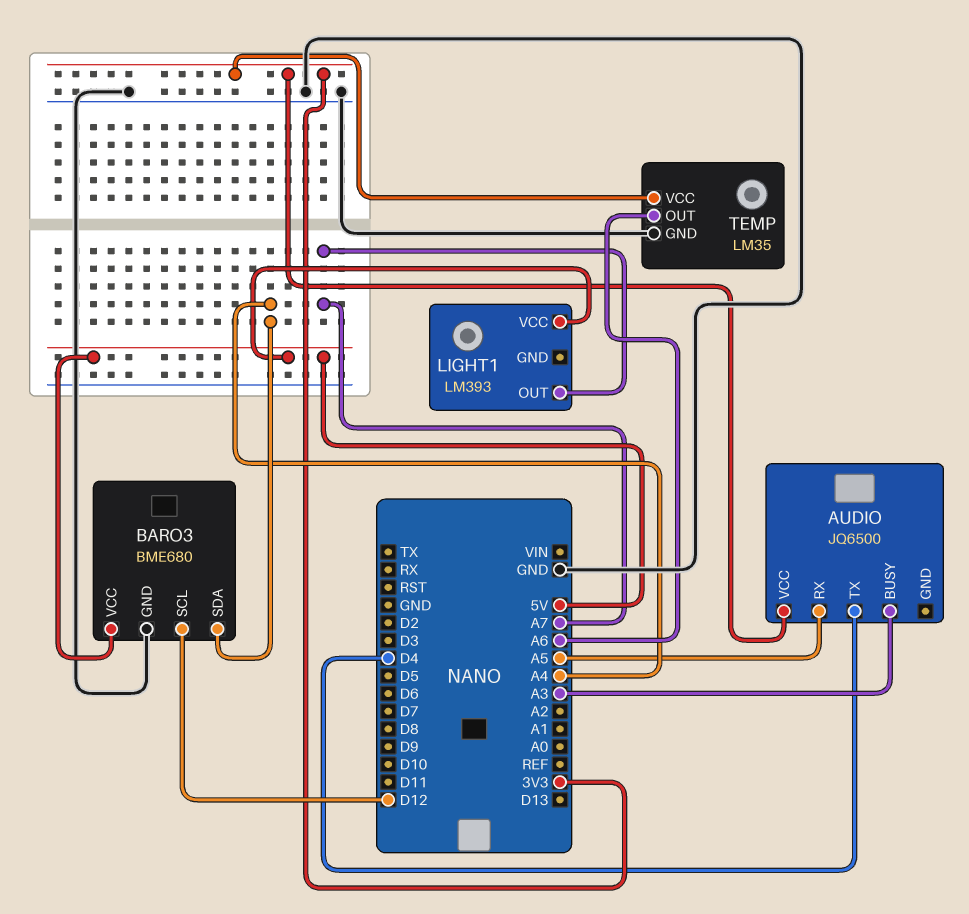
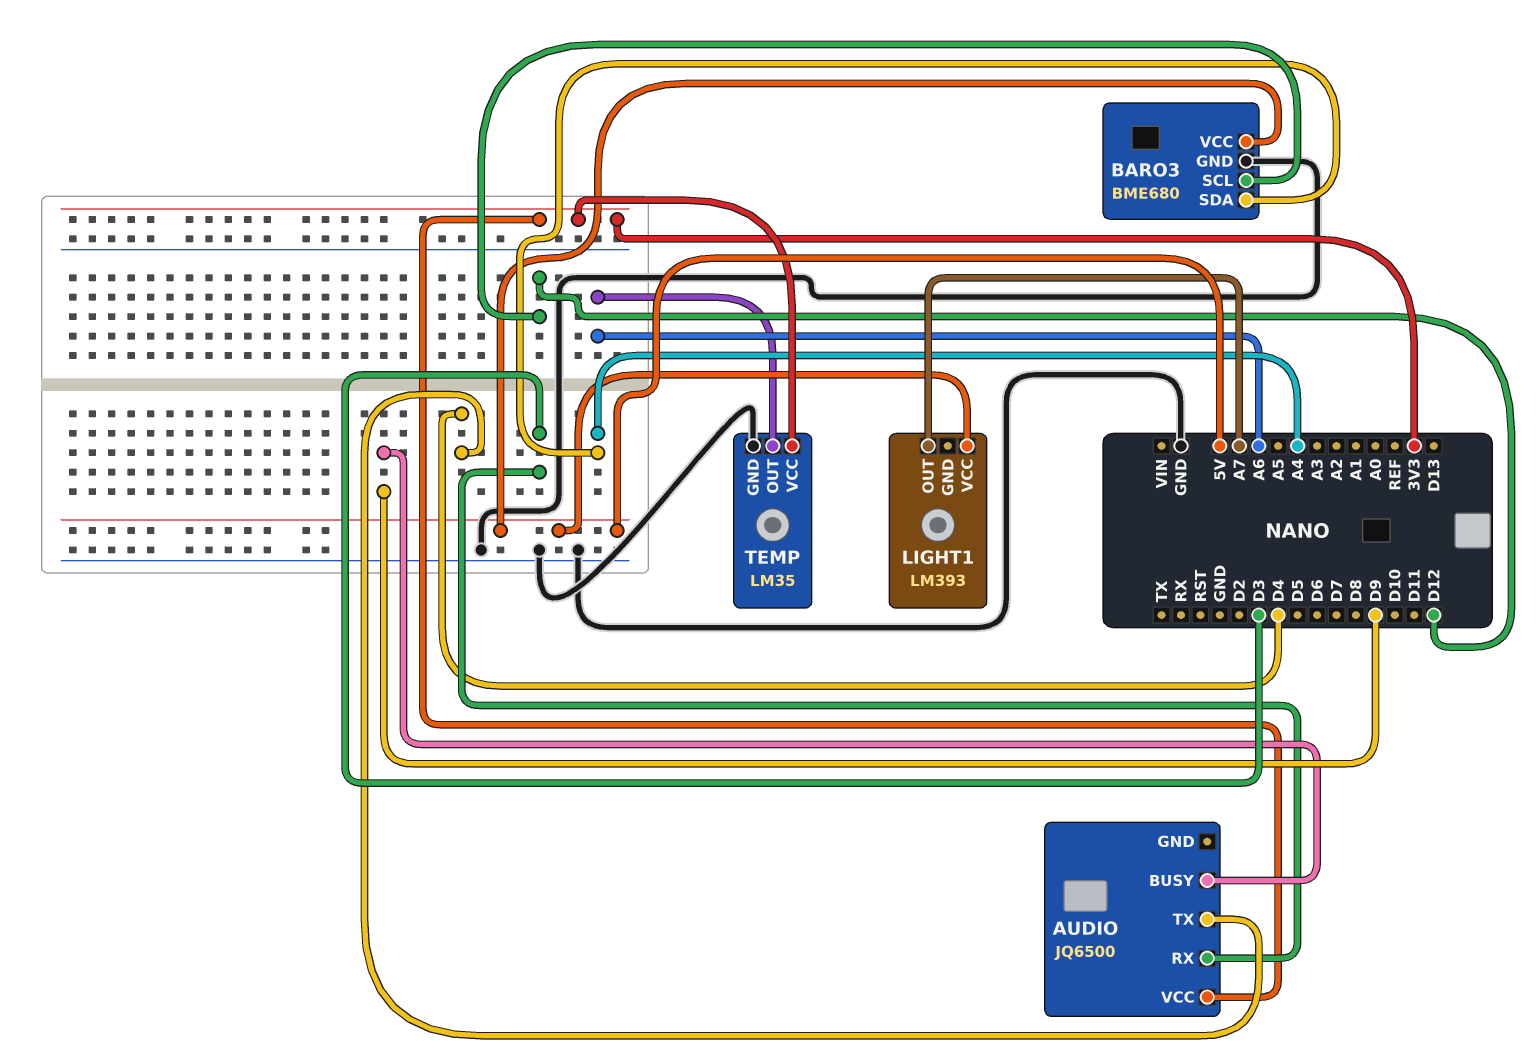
AUDIO pin BUSY: A3 -> D9
AUDIO pin RX: A5 -> D3

